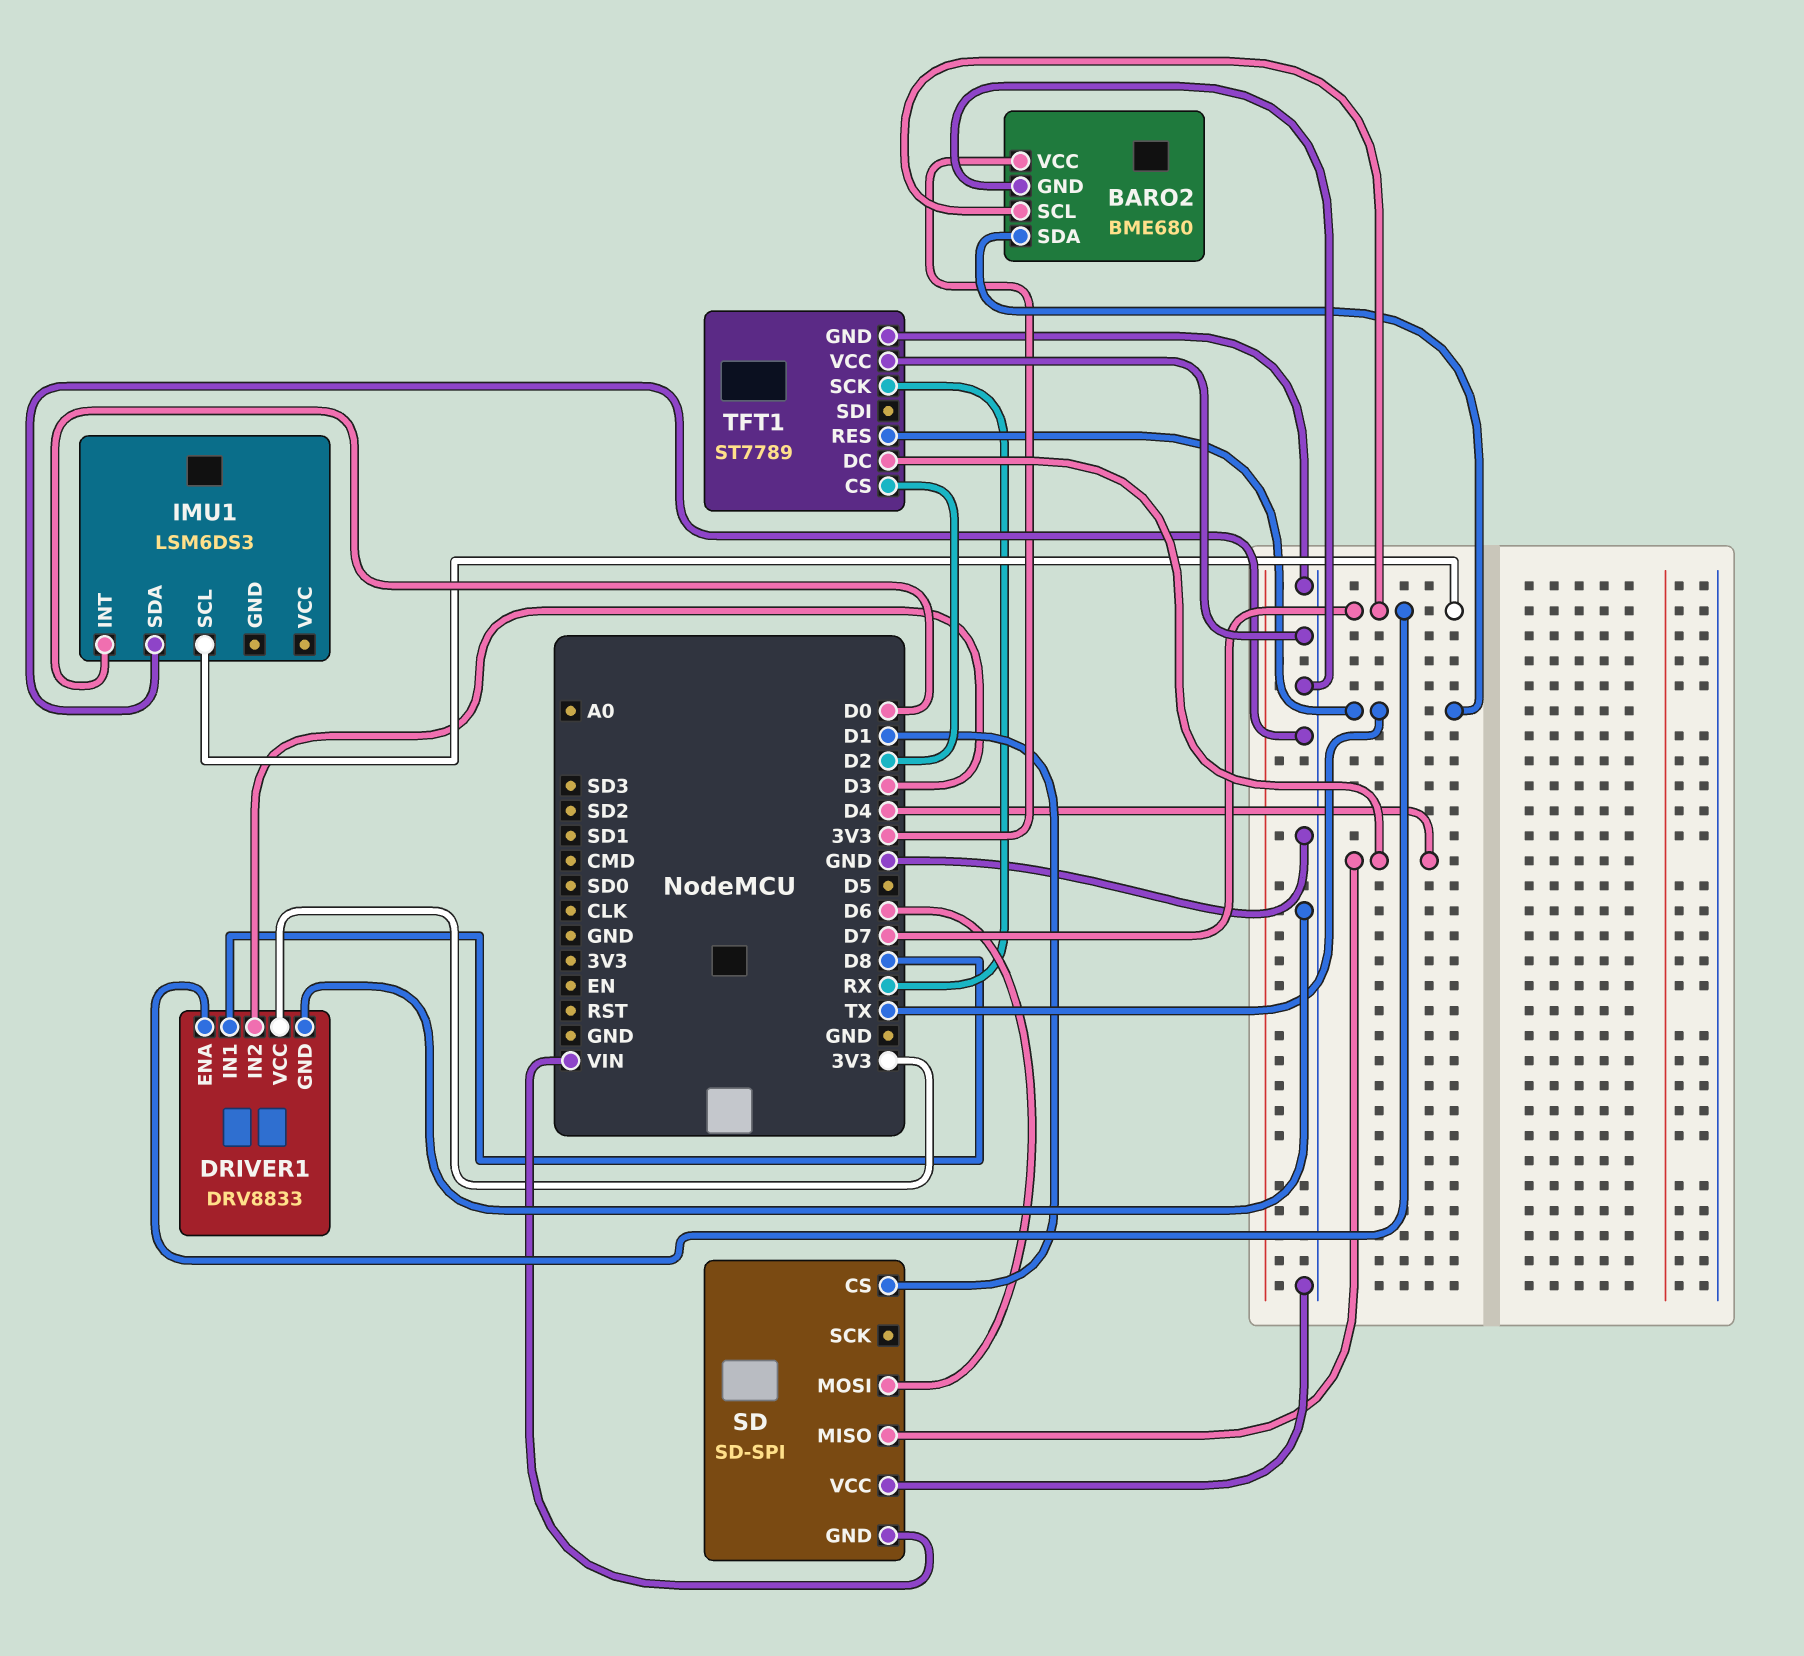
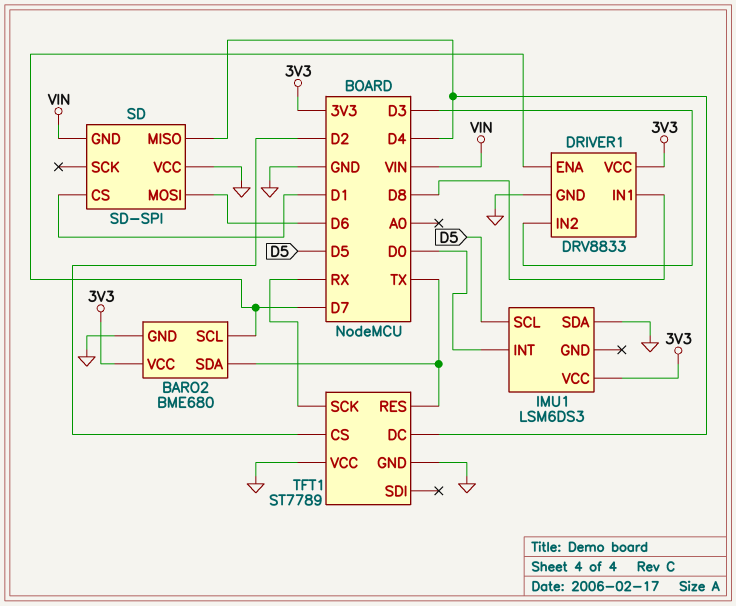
IMU1 pin SCL: D7 -> D5
IMU1 pin VCC: none -> 3V3

